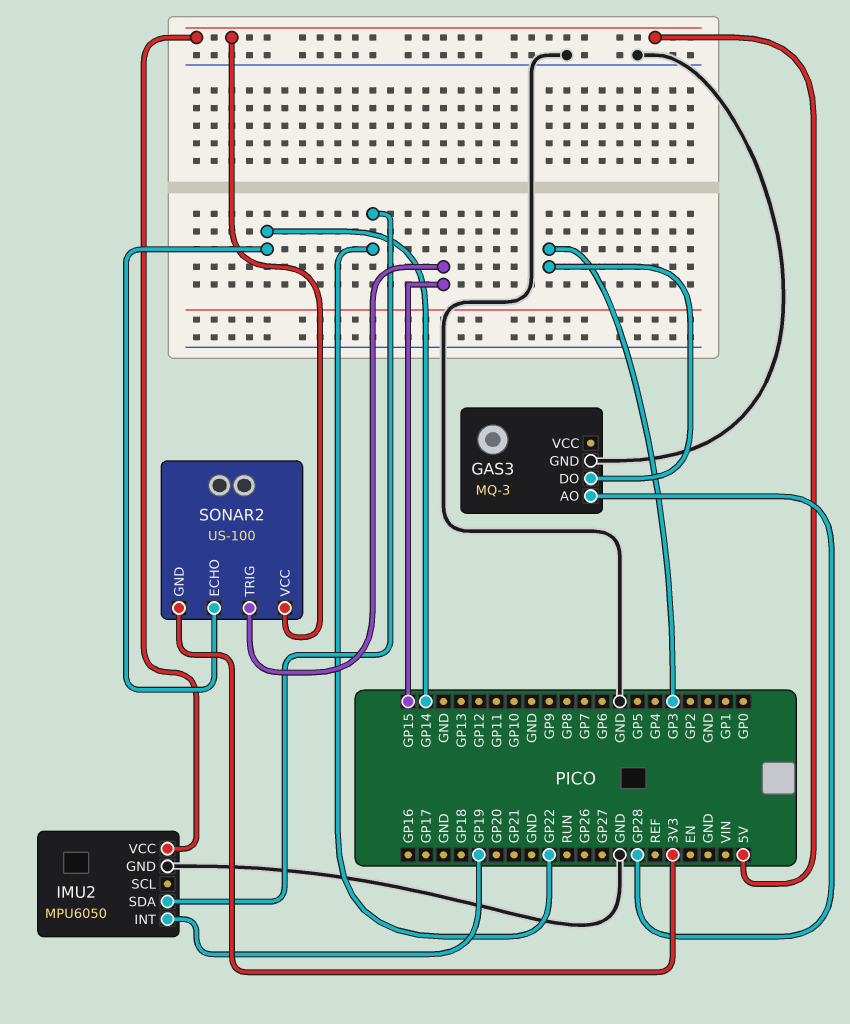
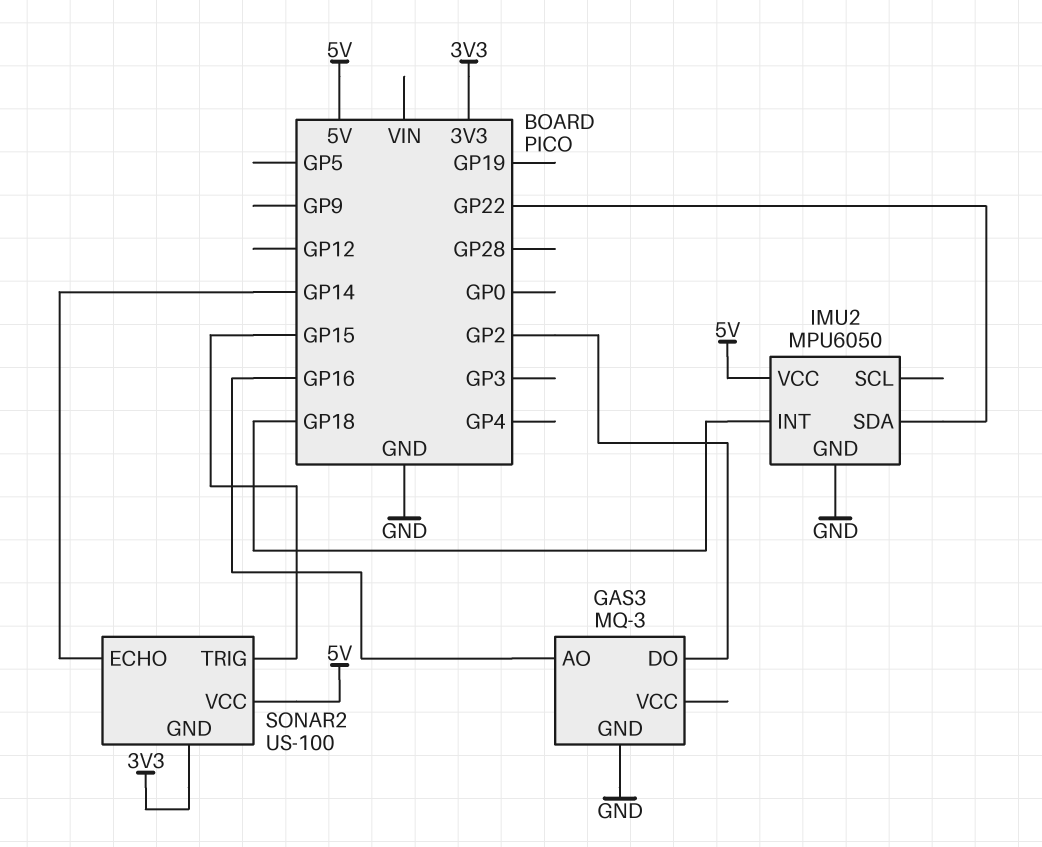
GAS3 pin AO: GP28 -> GP16
GAS3 pin DO: GP3 -> GP2
IMU2 pin INT: GP19 -> GP18

